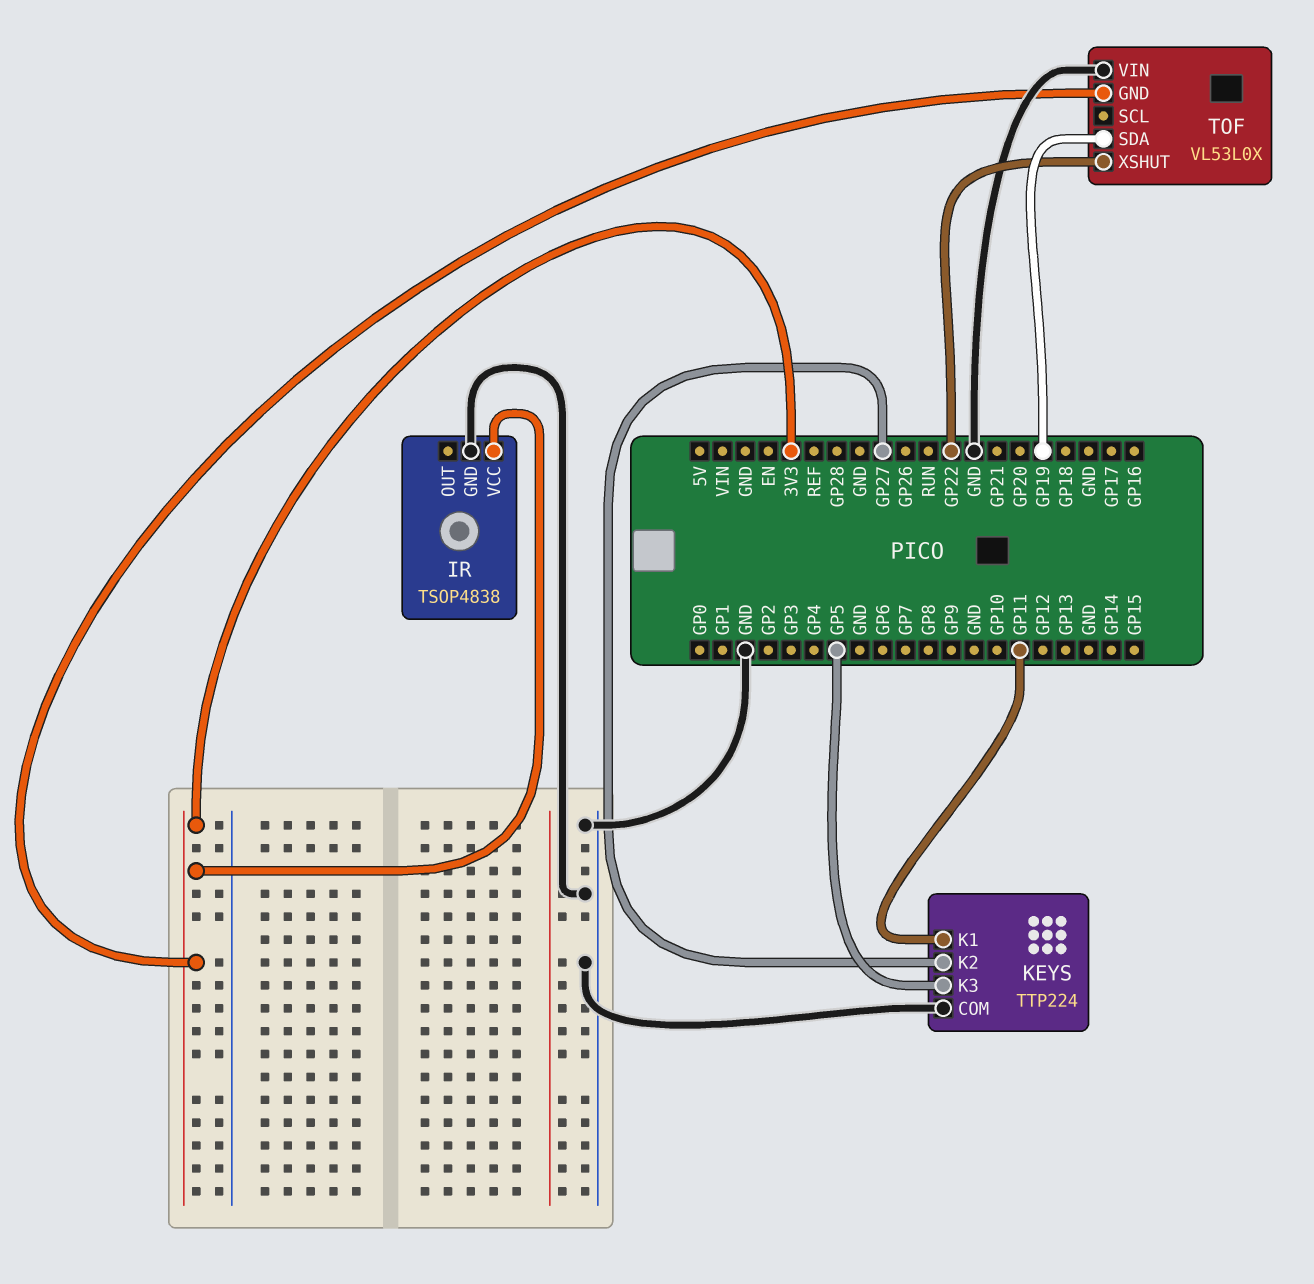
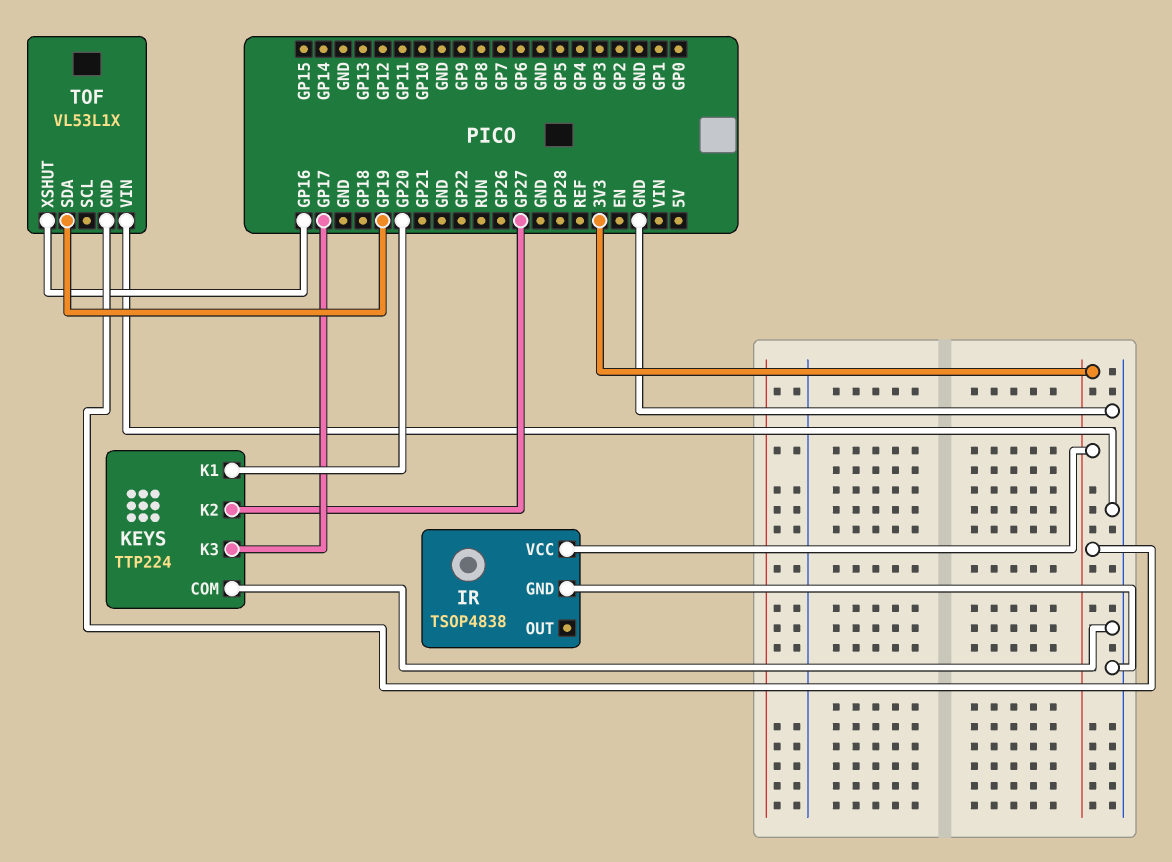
KEYS pin K1: GP11 -> GP20
KEYS pin K3: GP5 -> GP17
TOF: VL53L0X -> VL53L1X
TOF pin XSHUT: GP22 -> GP16

